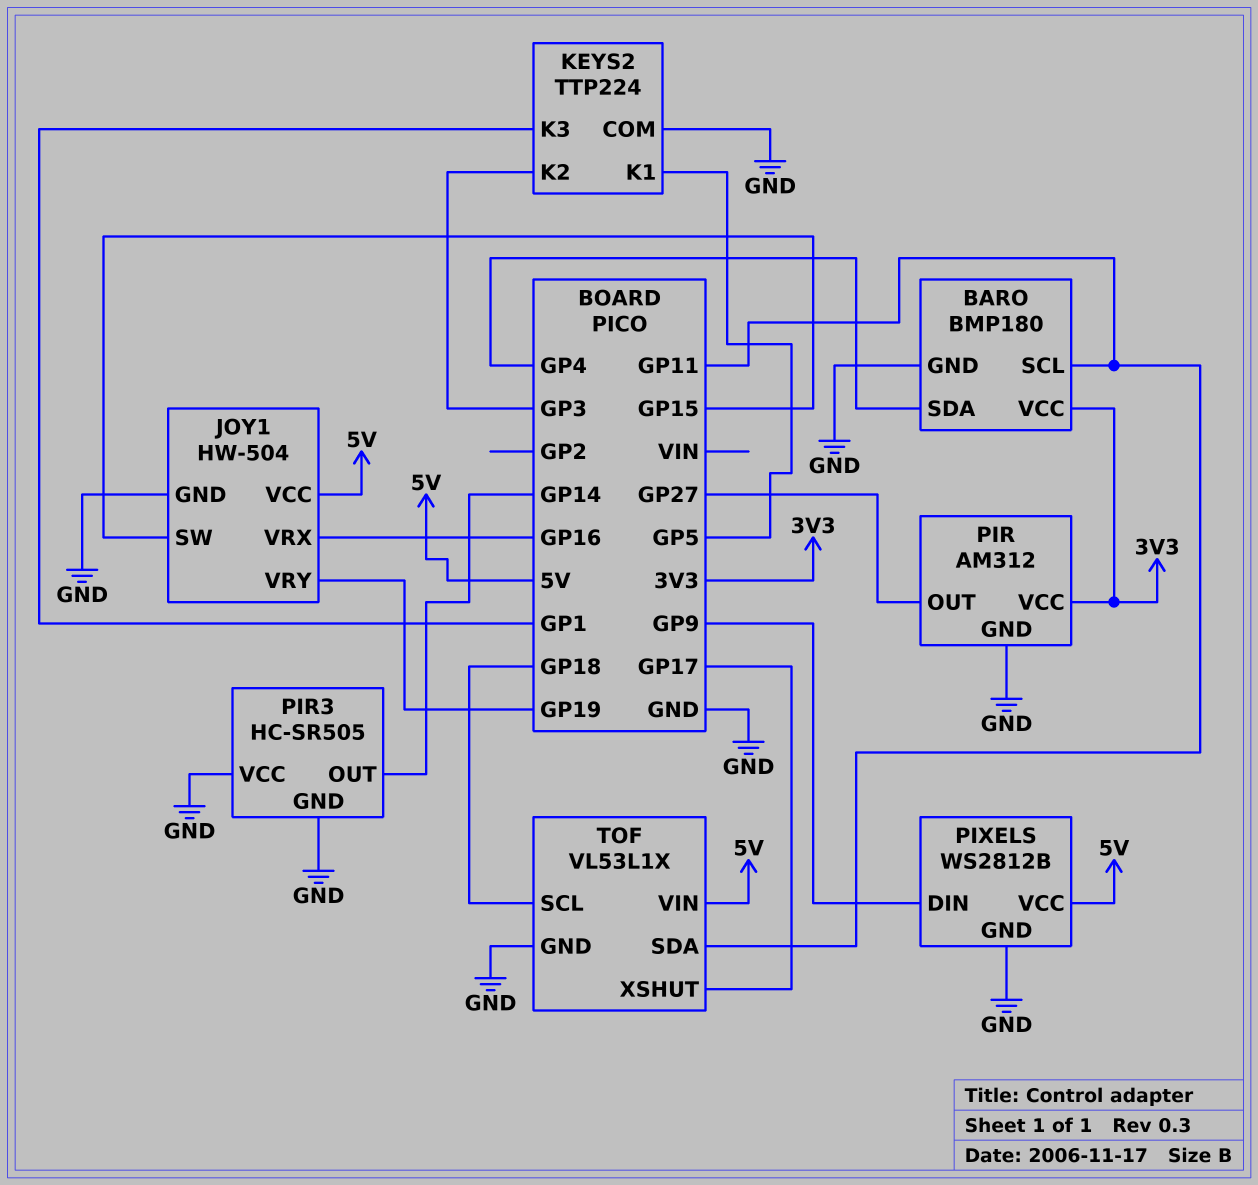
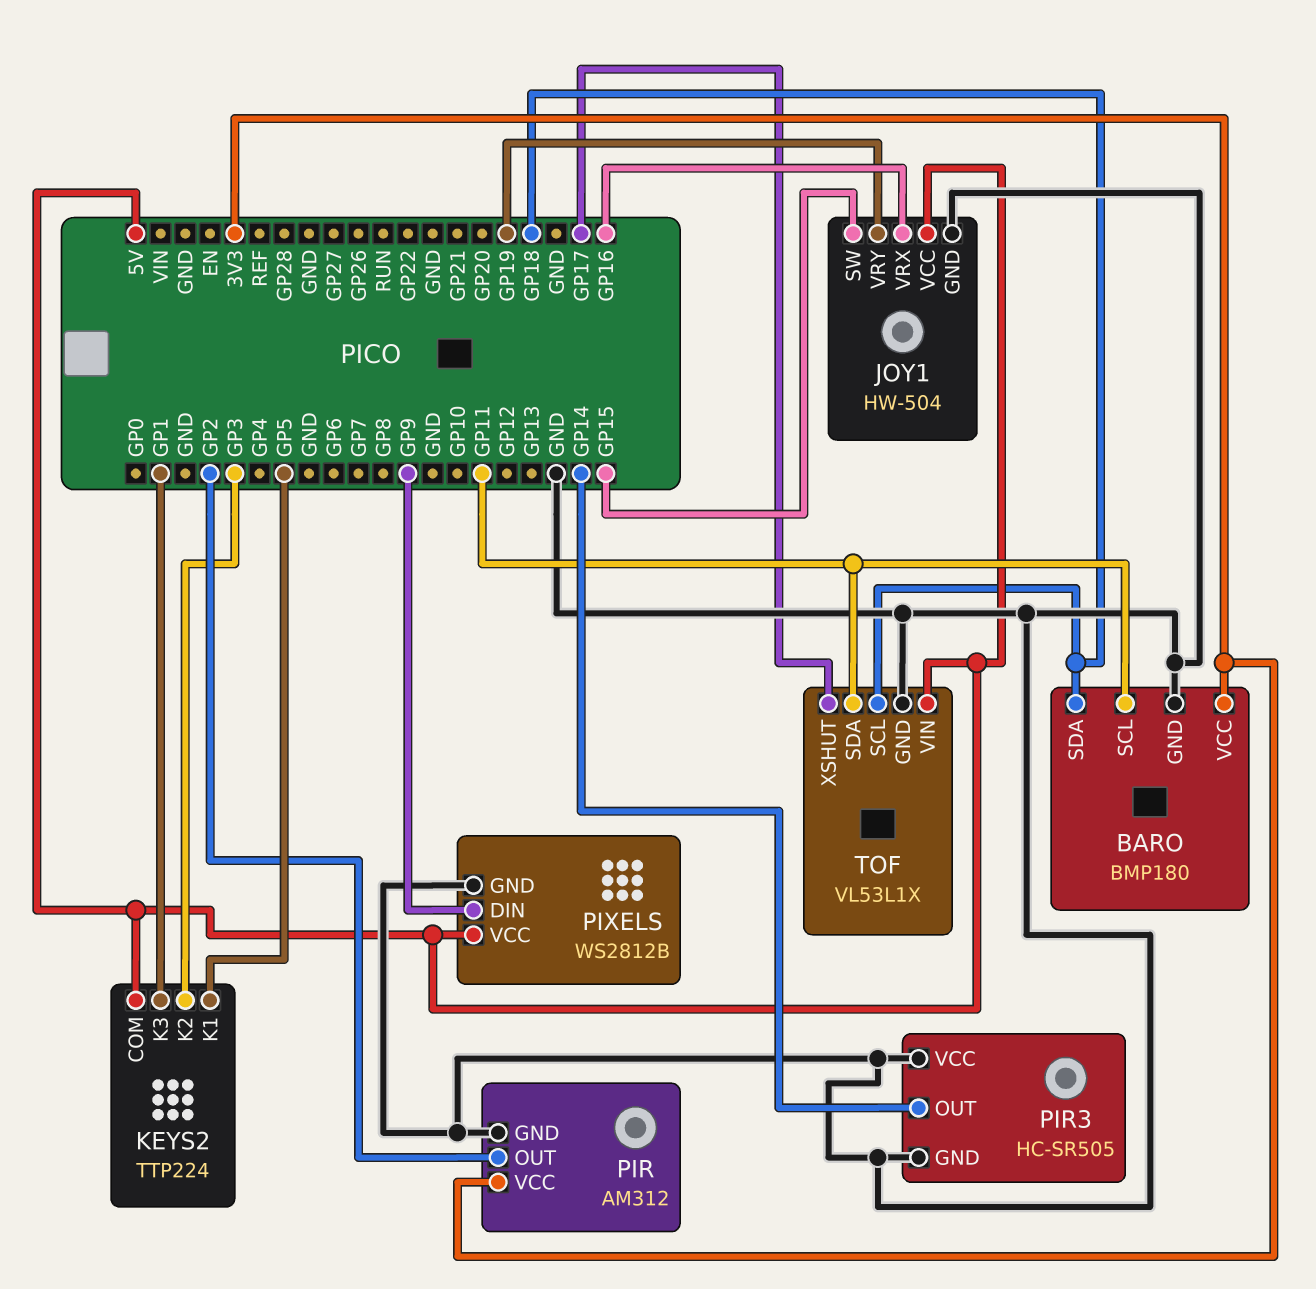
BARO pin SDA: GP4 -> GP18
KEYS2 pin COM: GND -> 5V
PIR pin OUT: GP27 -> GP2

